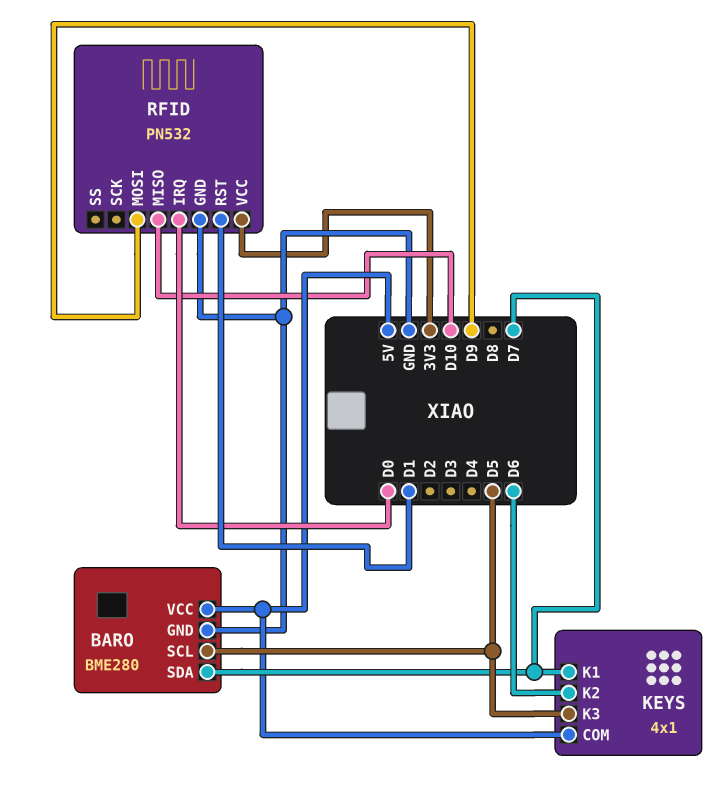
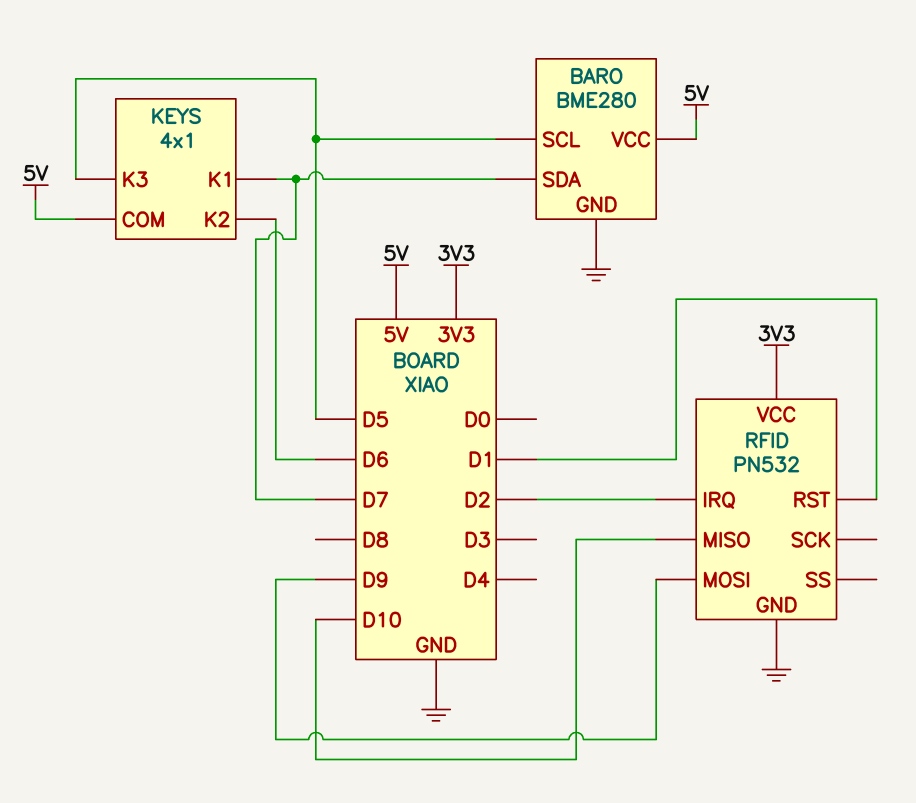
RFID pin IRQ: D0 -> D2

